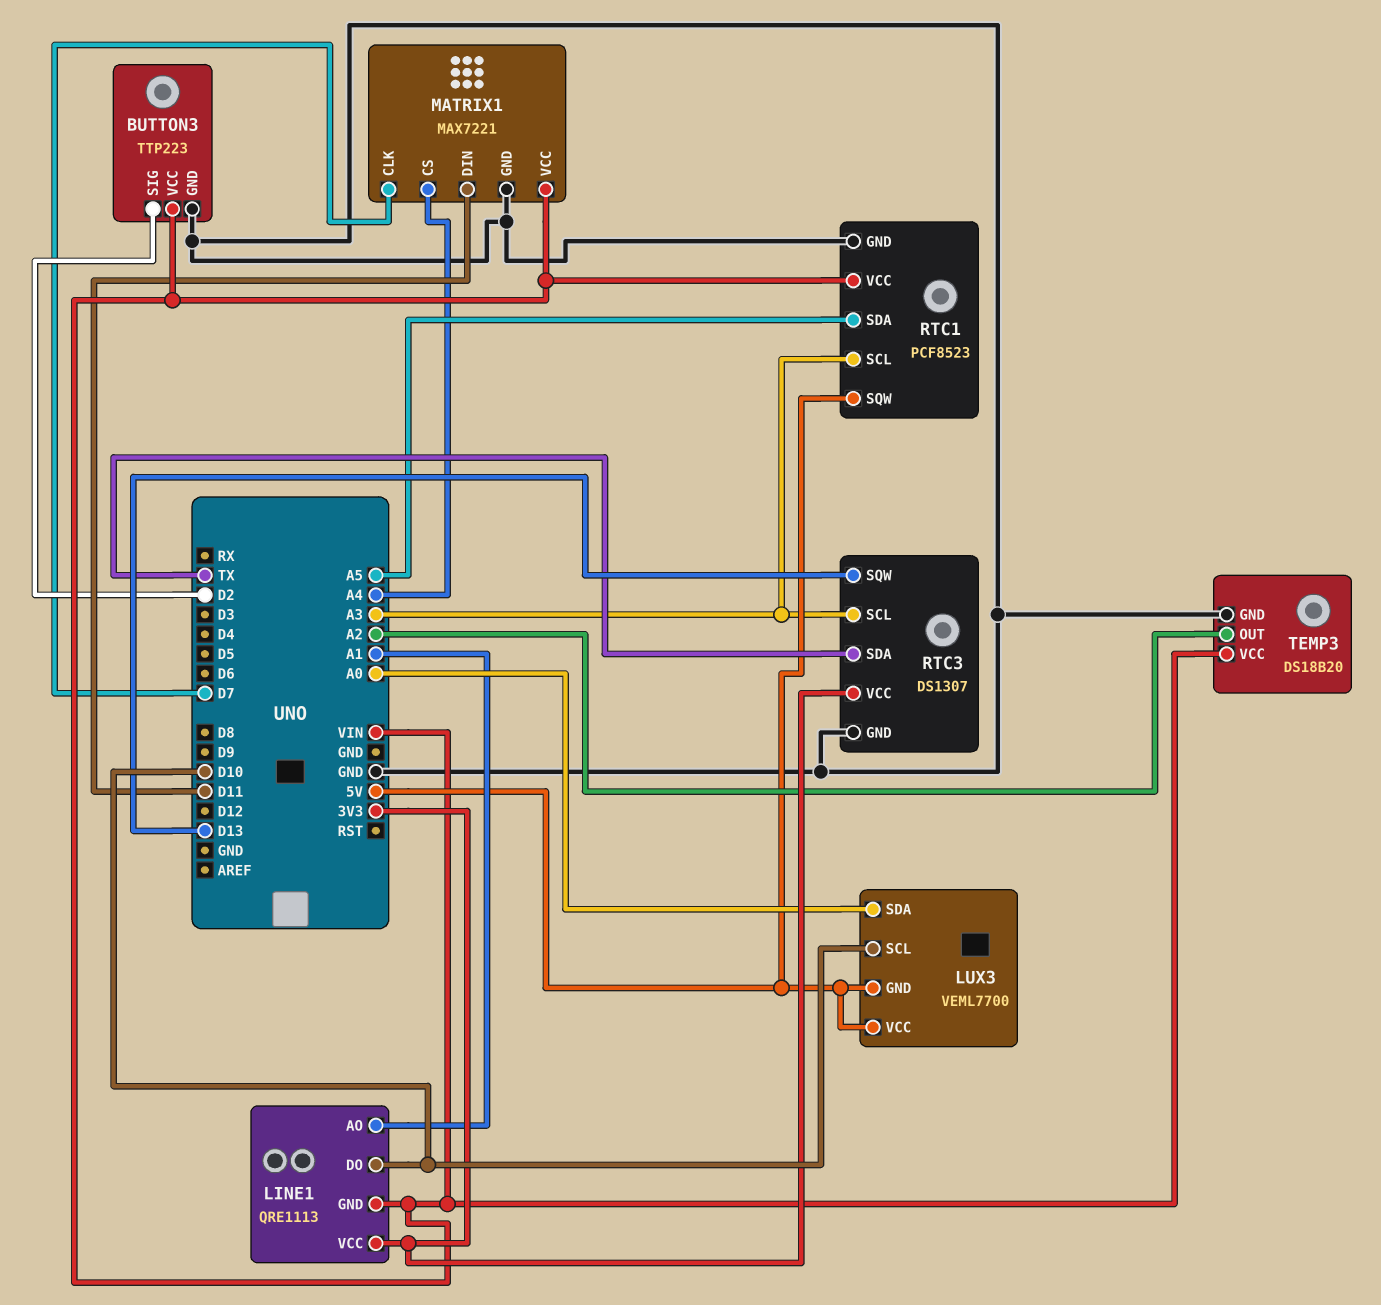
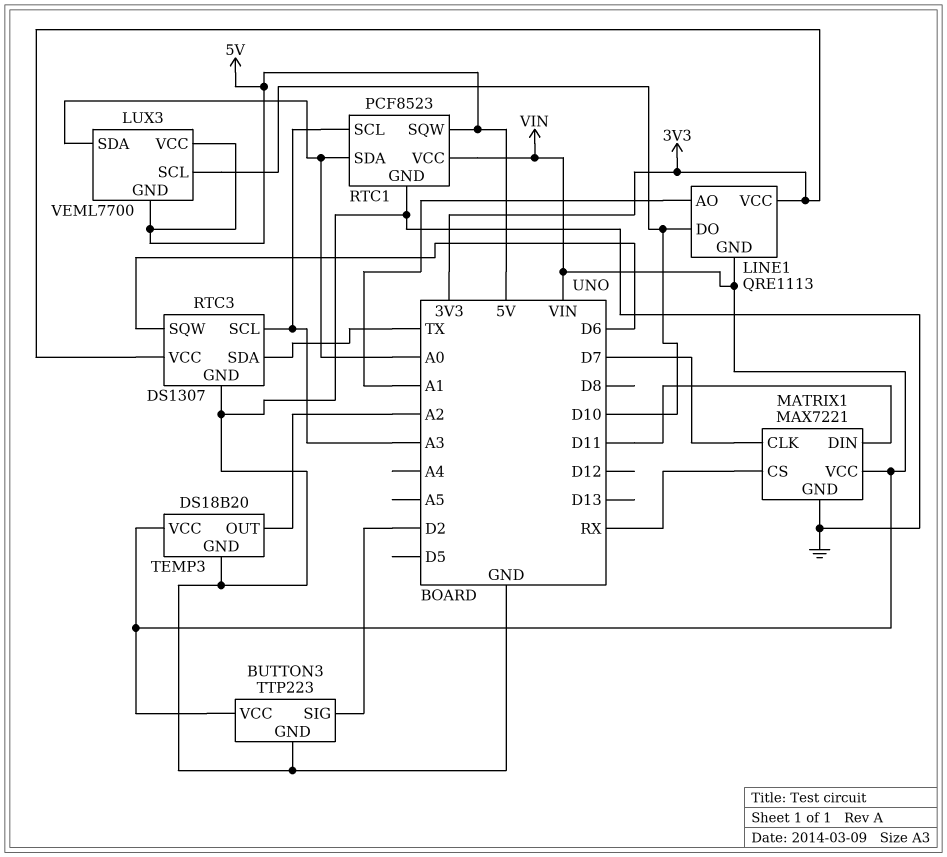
MATRIX1 pin CS: A4 -> RX
RTC1 pin SDA: A5 -> A0
RTC3 pin SQW: D13 -> D6

